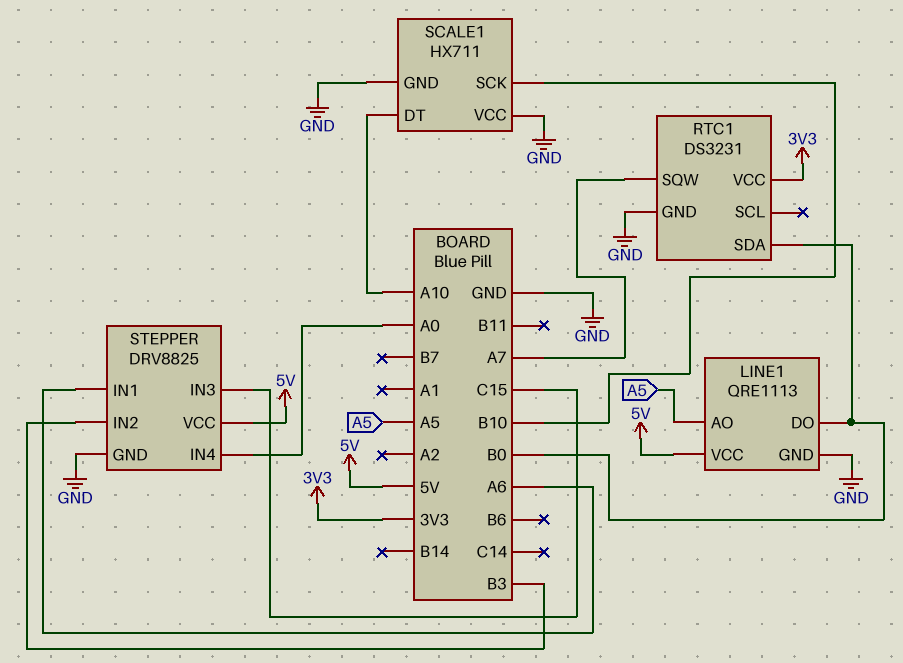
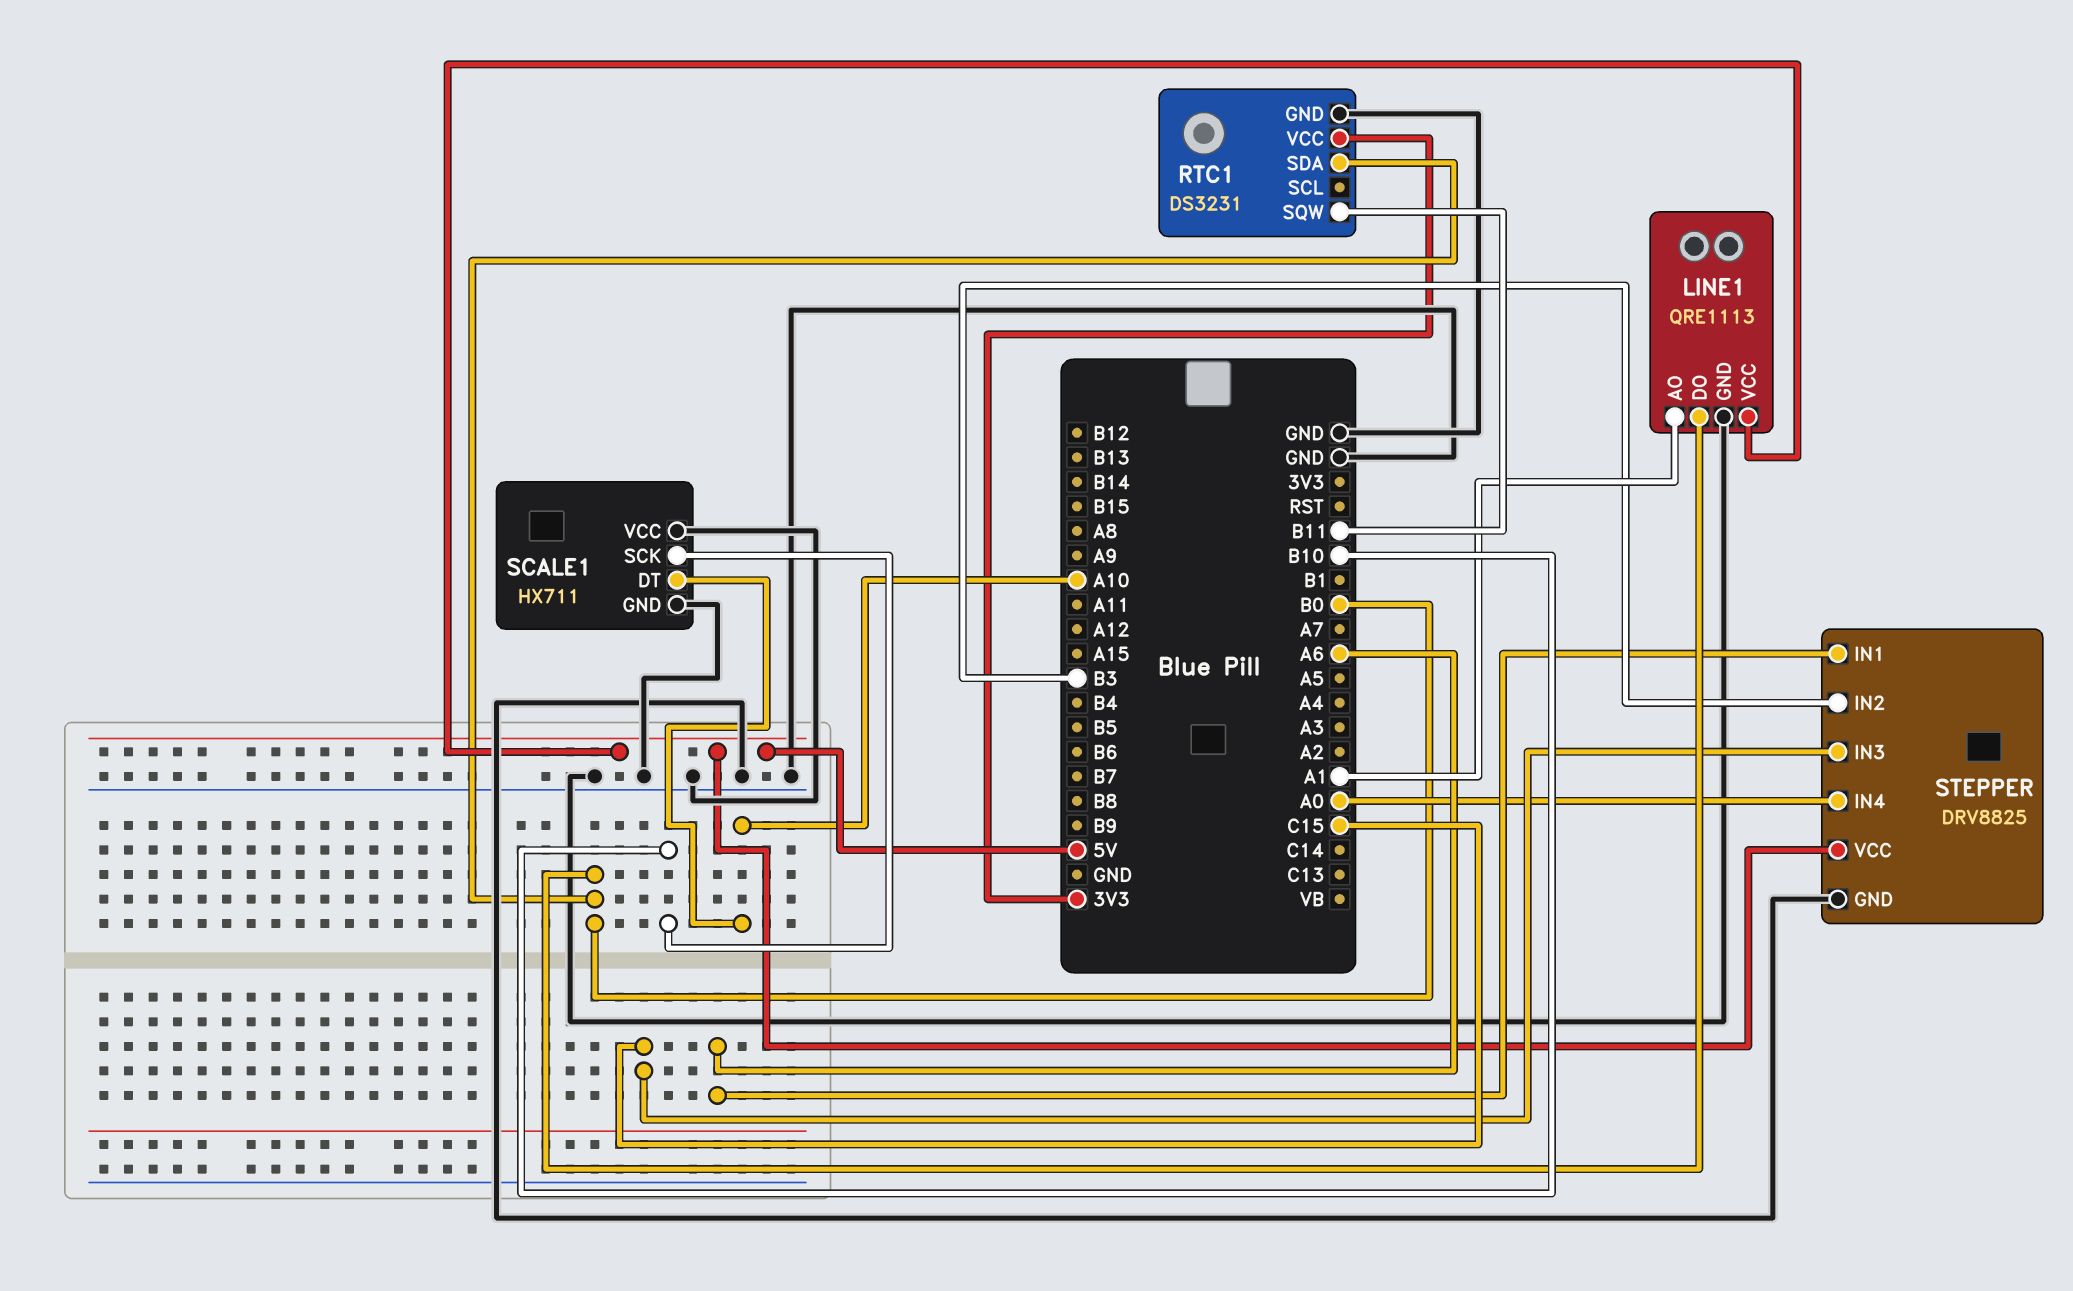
LINE1 pin AO: A5 -> A1
RTC1 pin SQW: A7 -> B11

